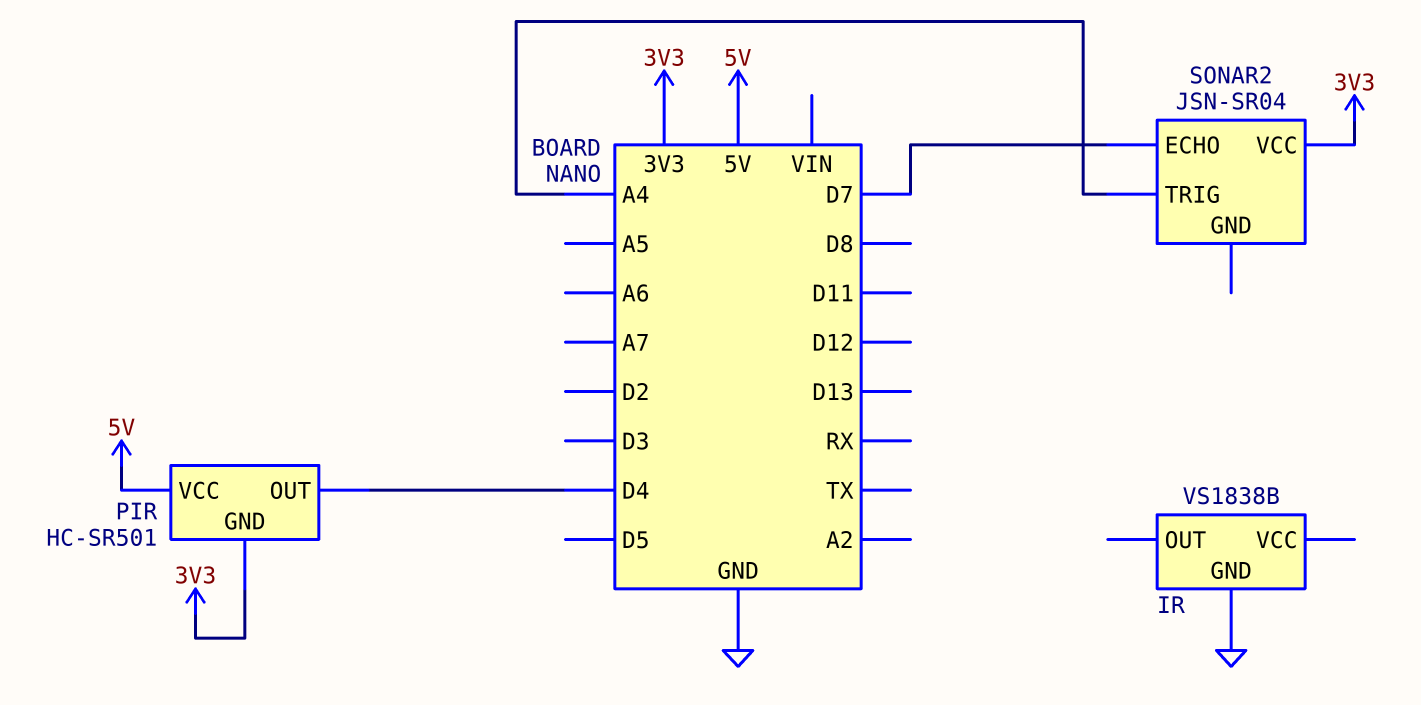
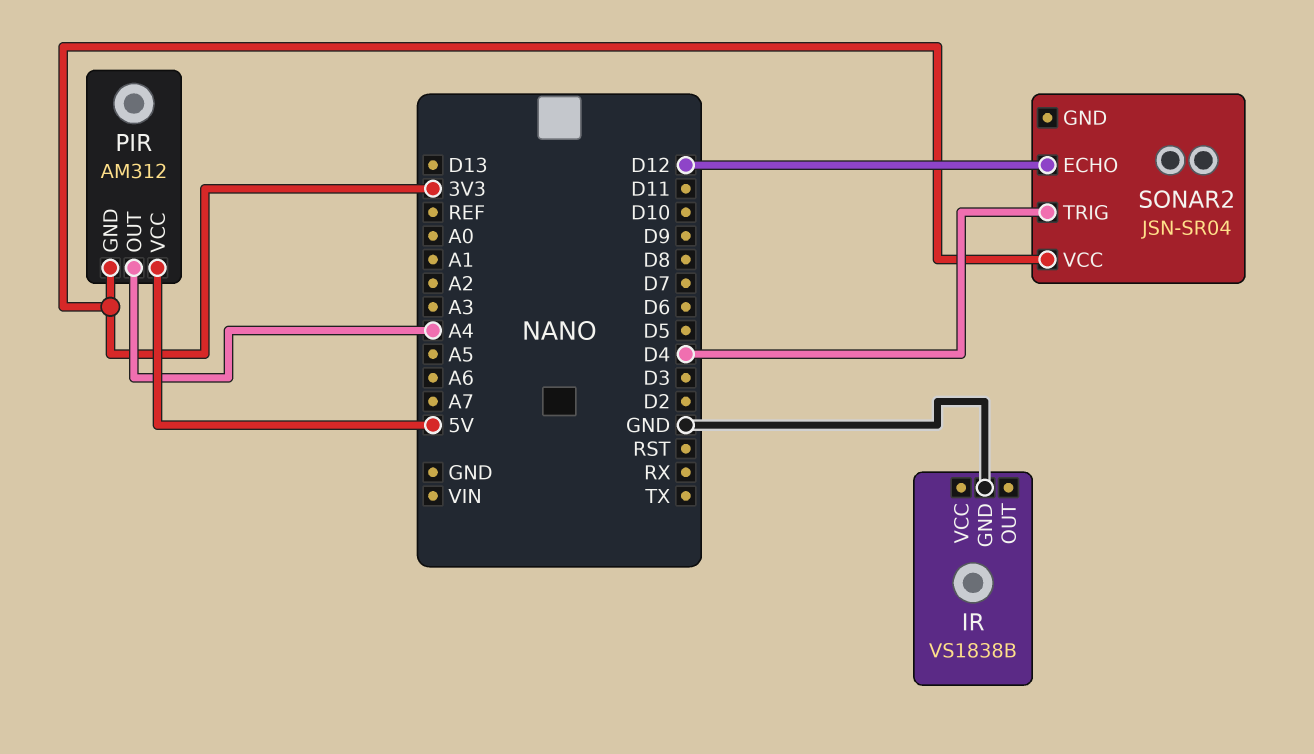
PIR: HC-SR501 -> AM312
PIR pin OUT: D4 -> A4
SONAR2 pin ECHO: D7 -> D12
SONAR2 pin TRIG: A4 -> D4

